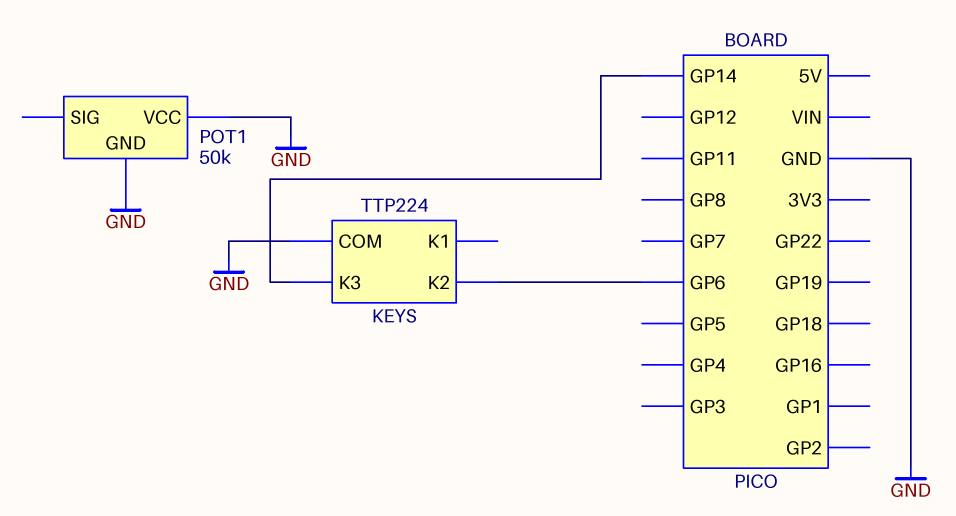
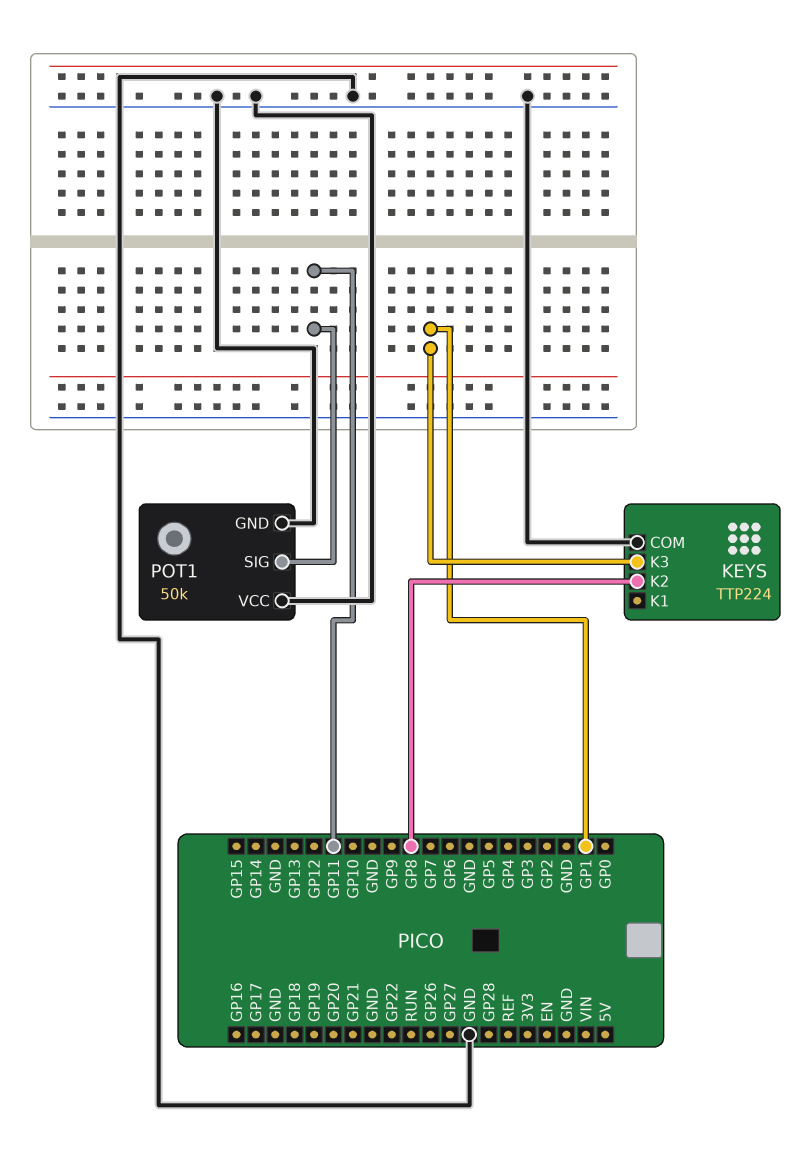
KEYS pin K2: GP6 -> GP8
KEYS pin K3: GP14 -> GP1
POT1 pin SIG: none -> GP11

